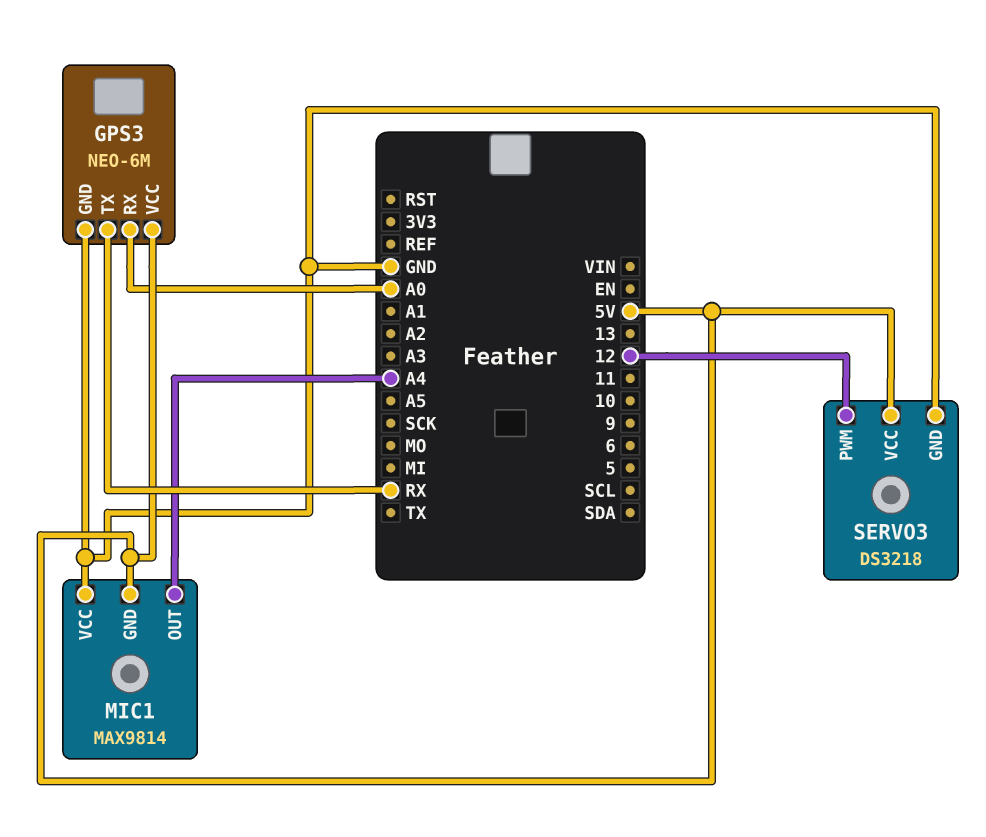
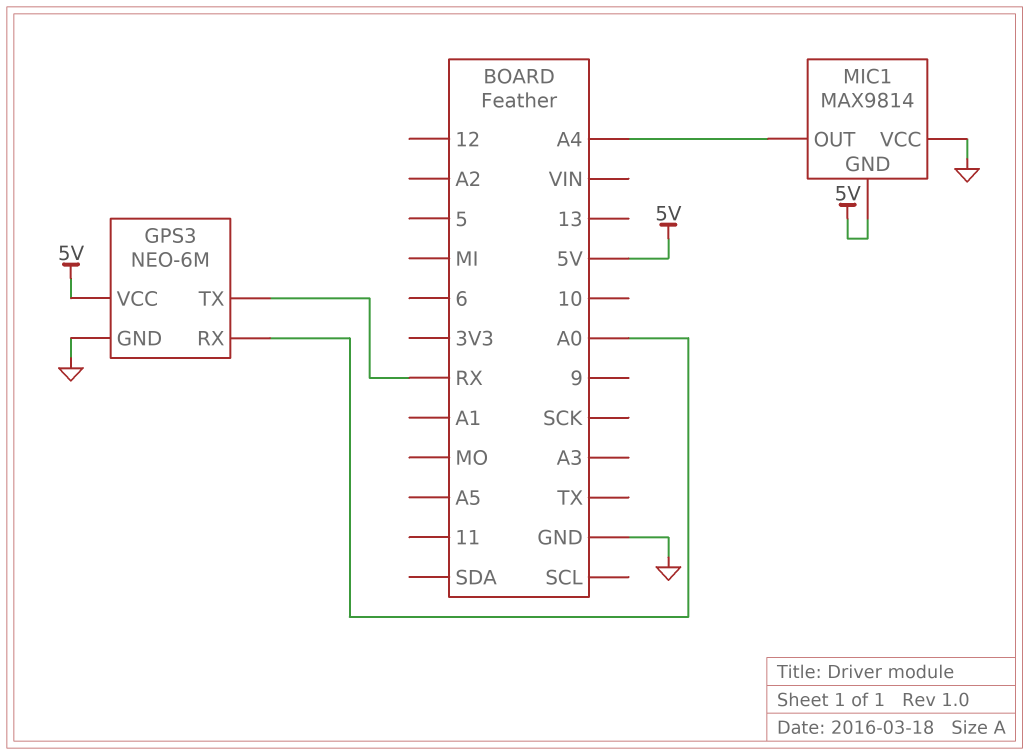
SERVO3: DS3218 -> none
SERVO3 pin GND: GND -> none
SERVO3 pin PWM: 12 -> none
SERVO3 pin VCC: 5V -> none

